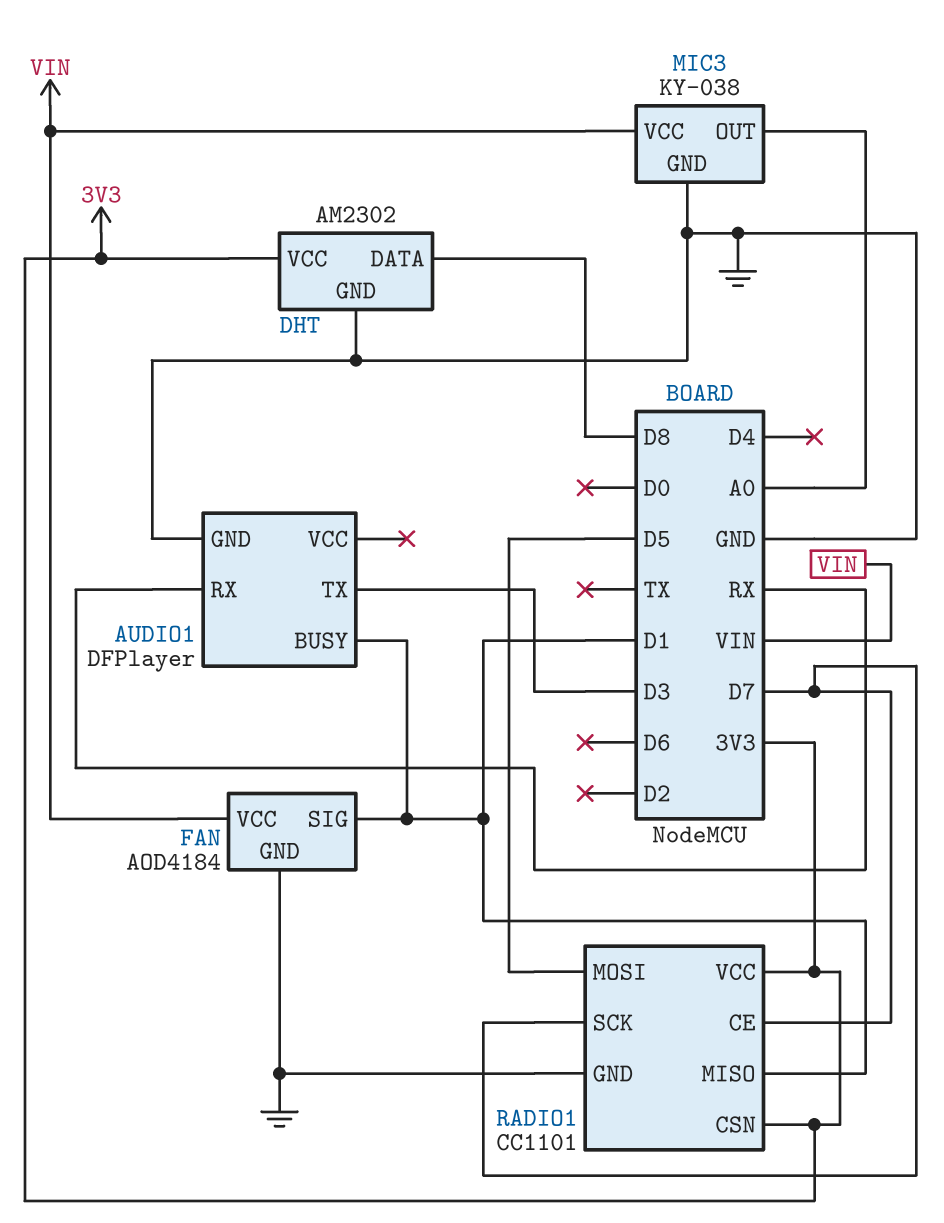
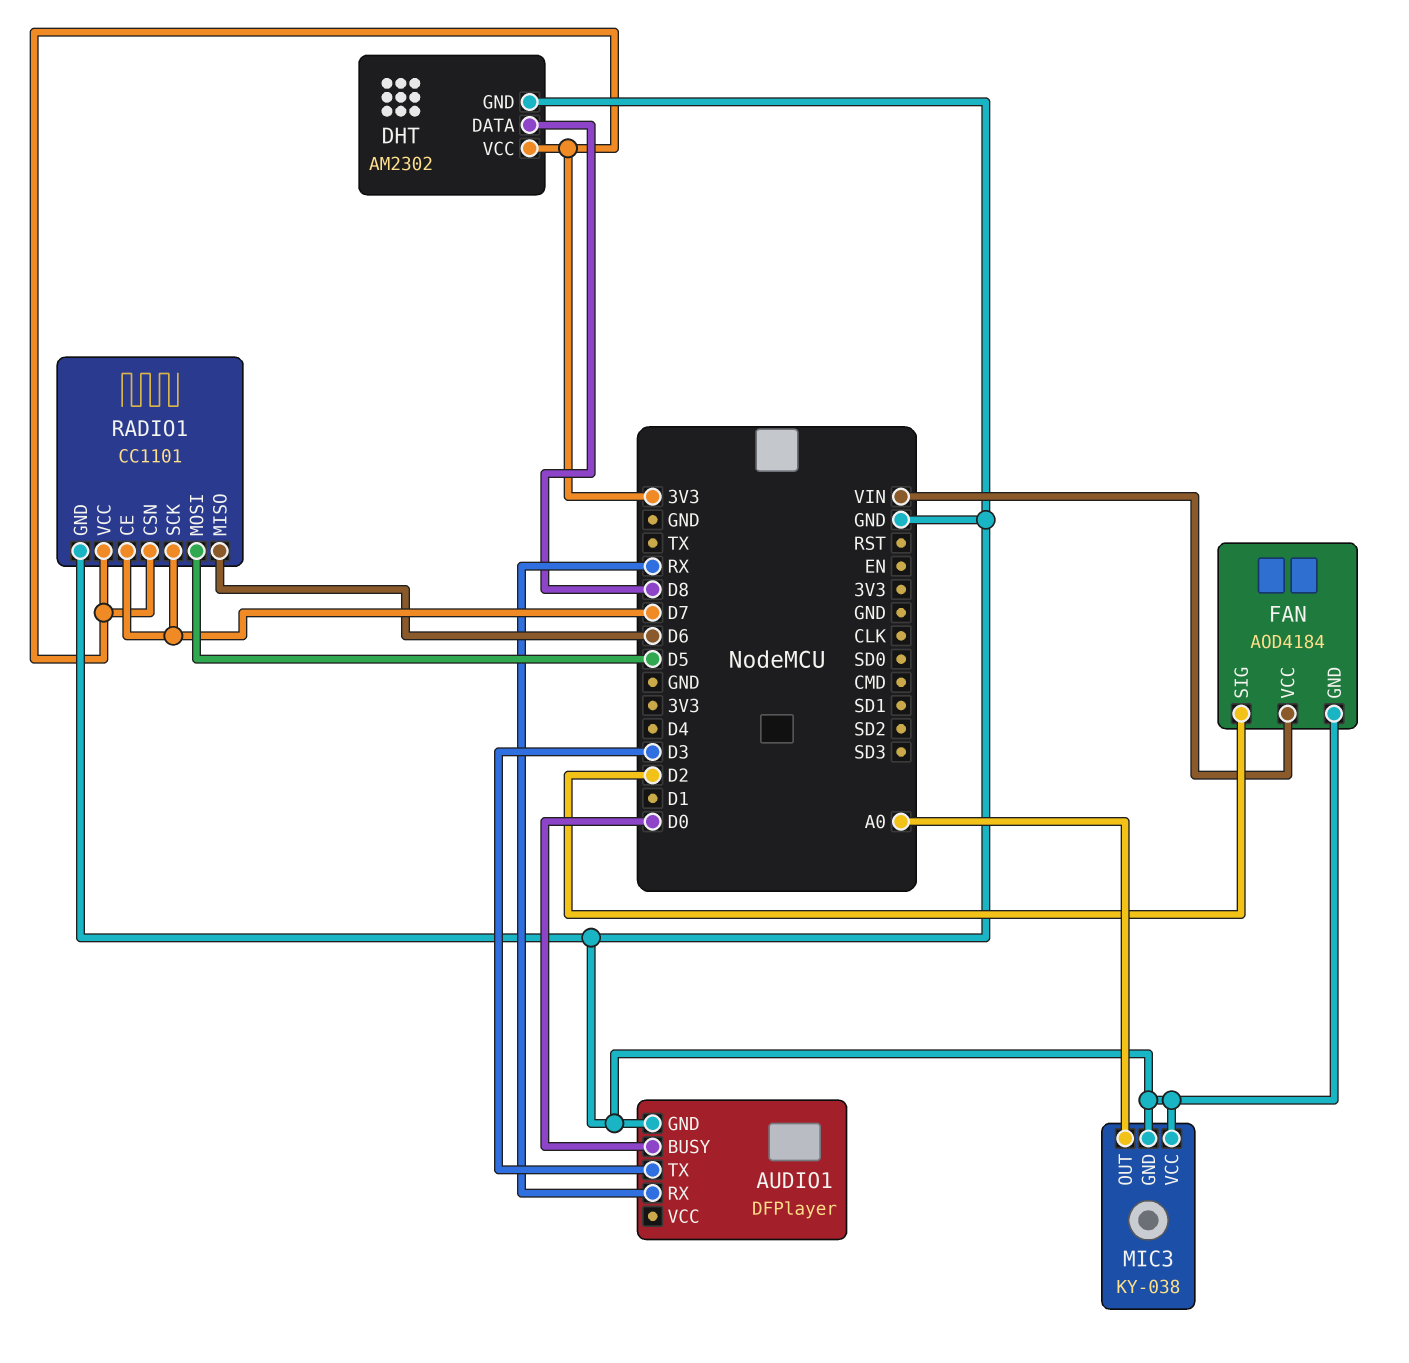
AUDIO1 pin BUSY: D1 -> D0
FAN pin SIG: D1 -> D2
MIC3 pin VCC: VIN -> GND
RADIO1 pin MISO: D1 -> D6

